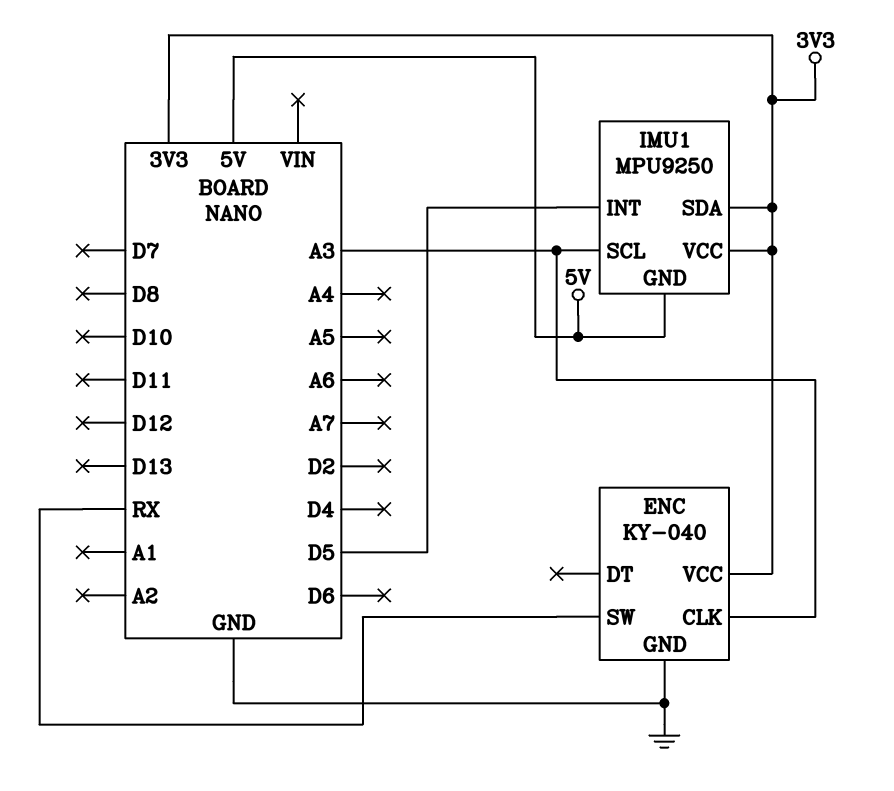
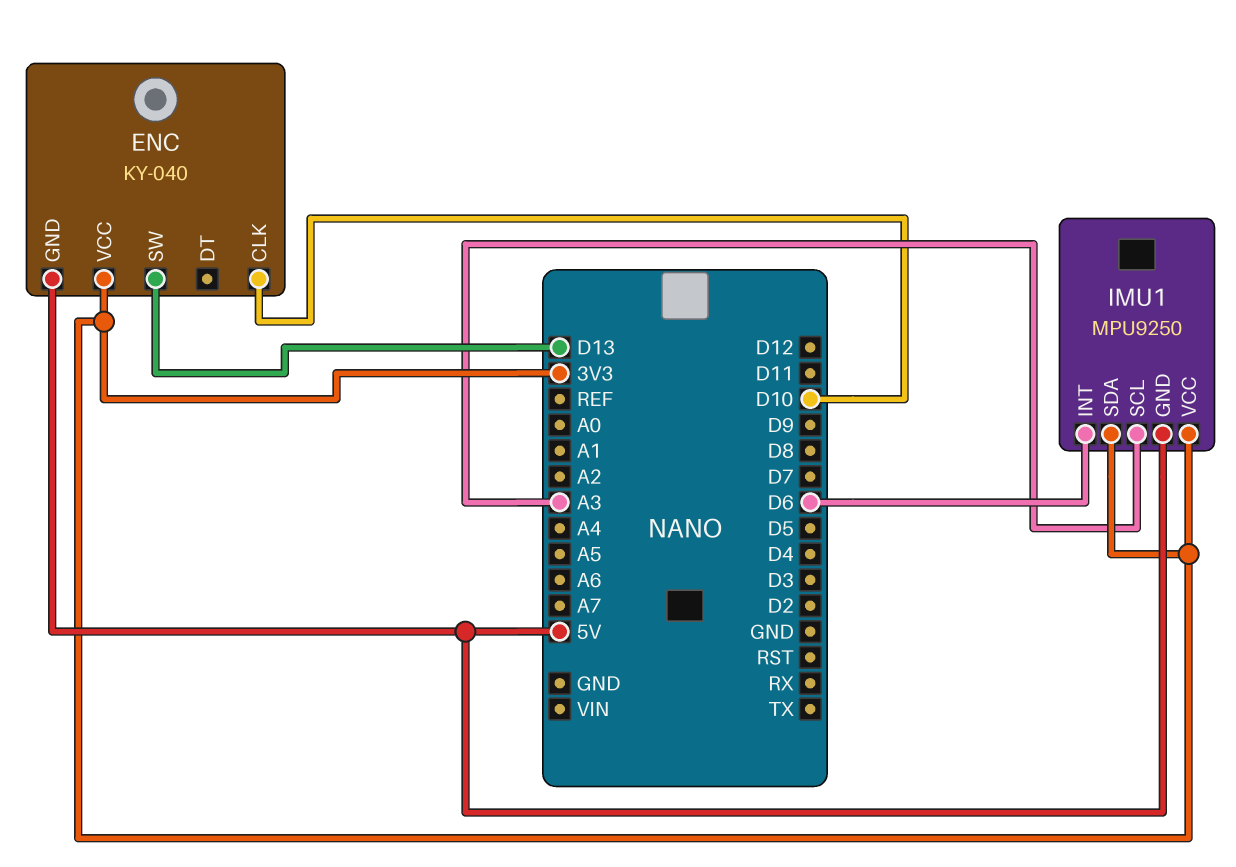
ENC pin CLK: A3 -> D10
ENC pin GND: GND -> 5V
ENC pin SW: RX -> D13
IMU1 pin INT: D5 -> D6

